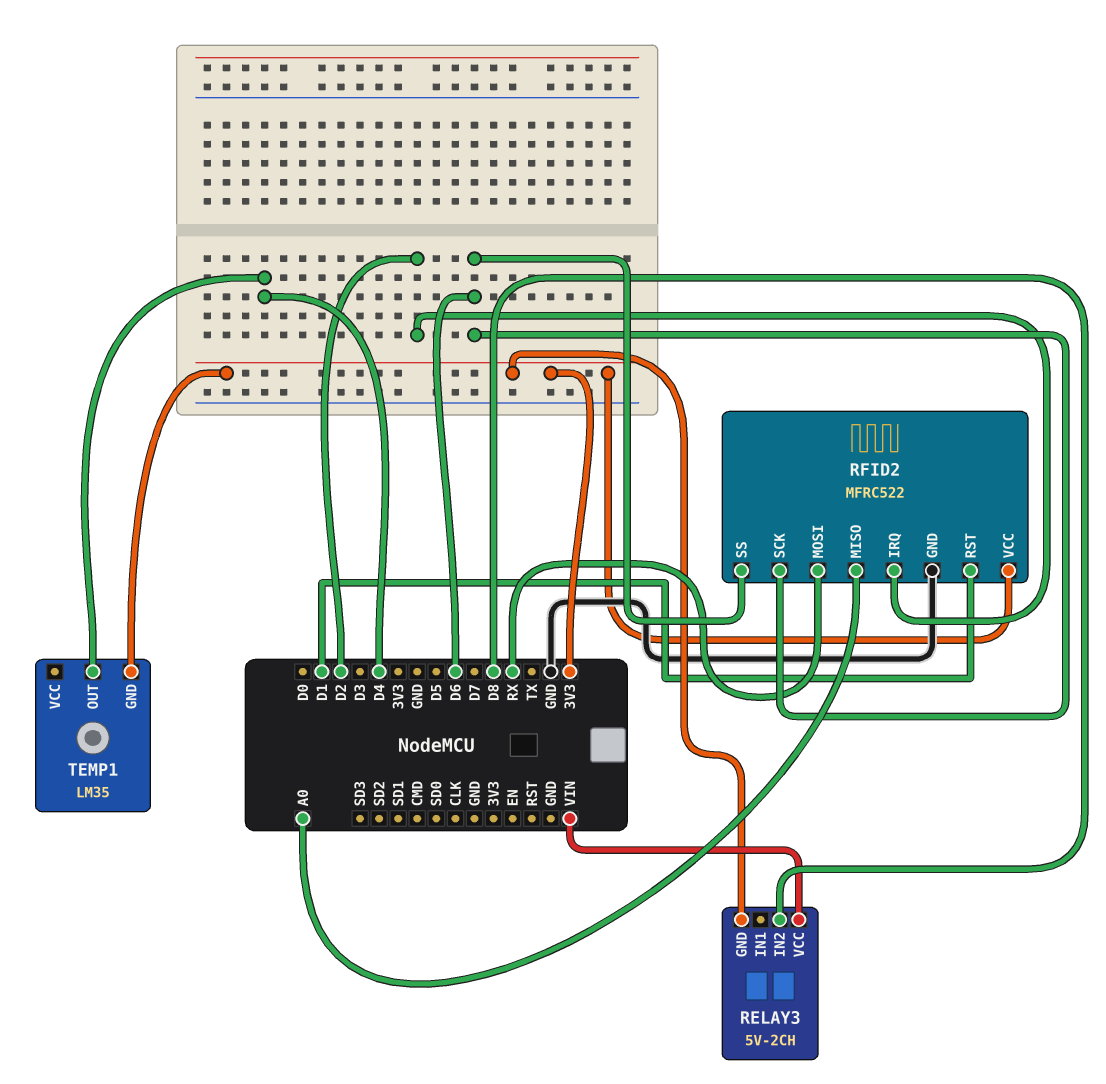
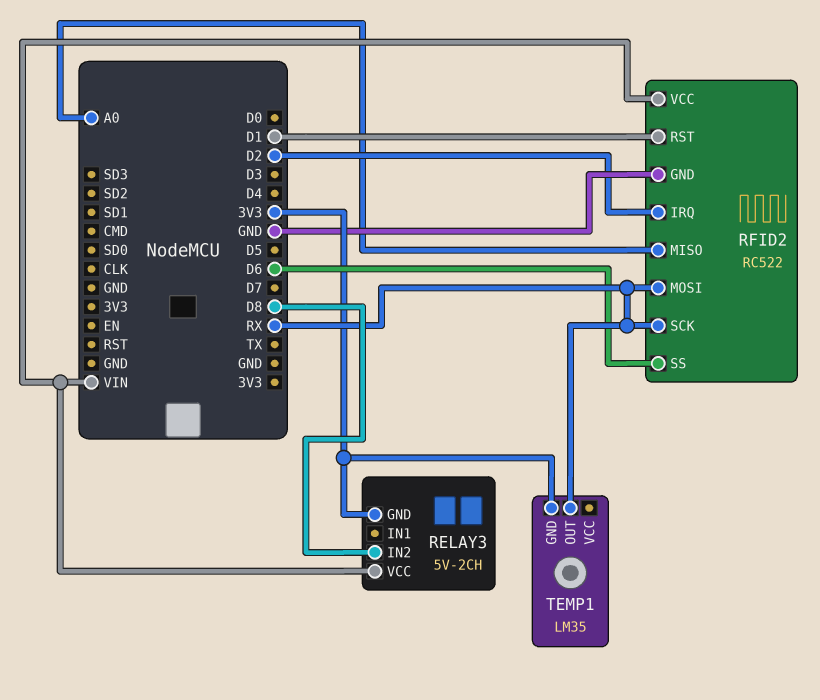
RFID2: MFRC522 -> RC522
RFID2 pin SCK: D6 -> RX
RFID2 pin VCC: 3V3 -> VIN
TEMP1 pin OUT: D4 -> RX

